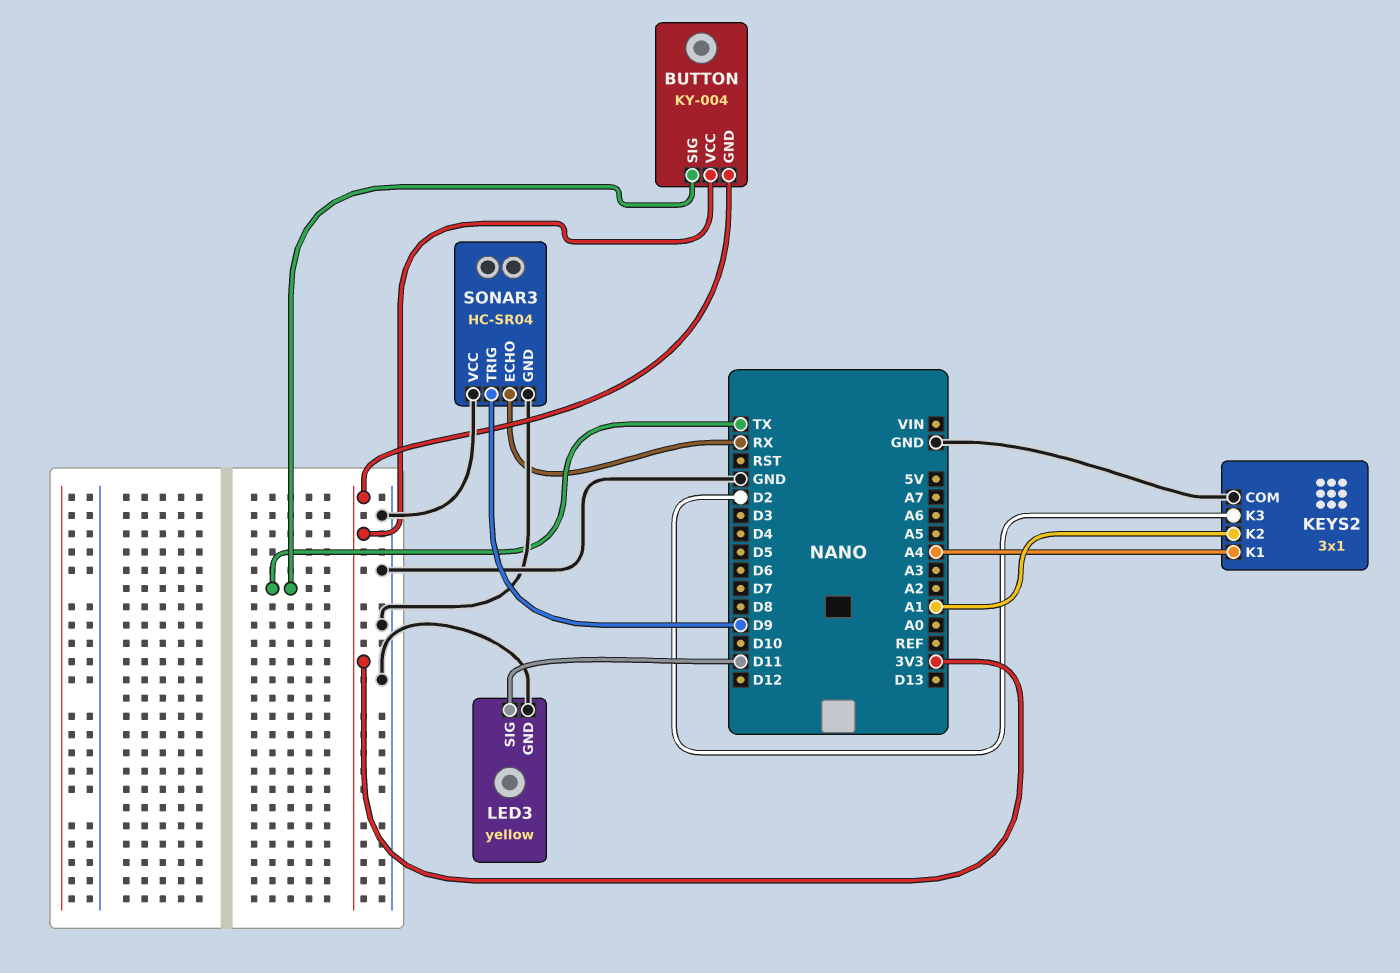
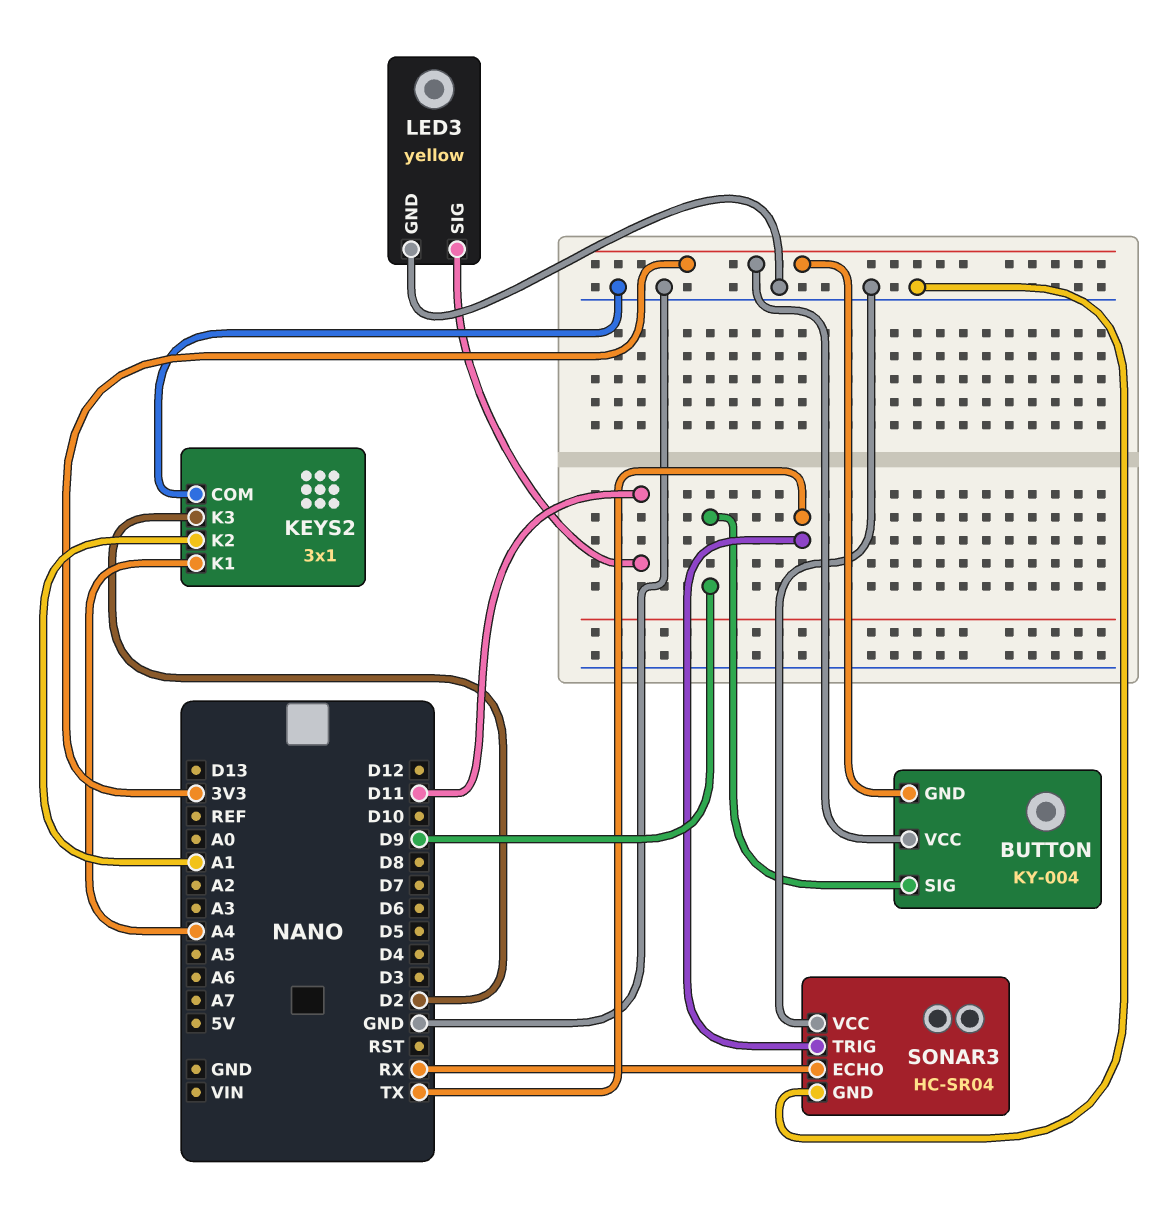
BUTTON pin SIG: TX -> D9
SONAR3 pin TRIG: D9 -> TX

